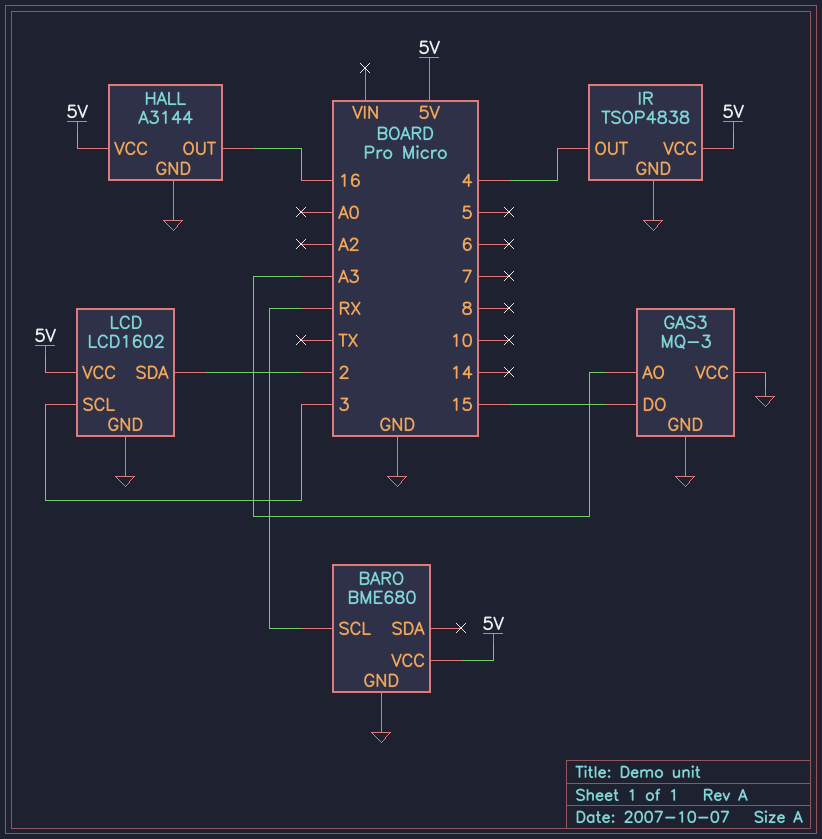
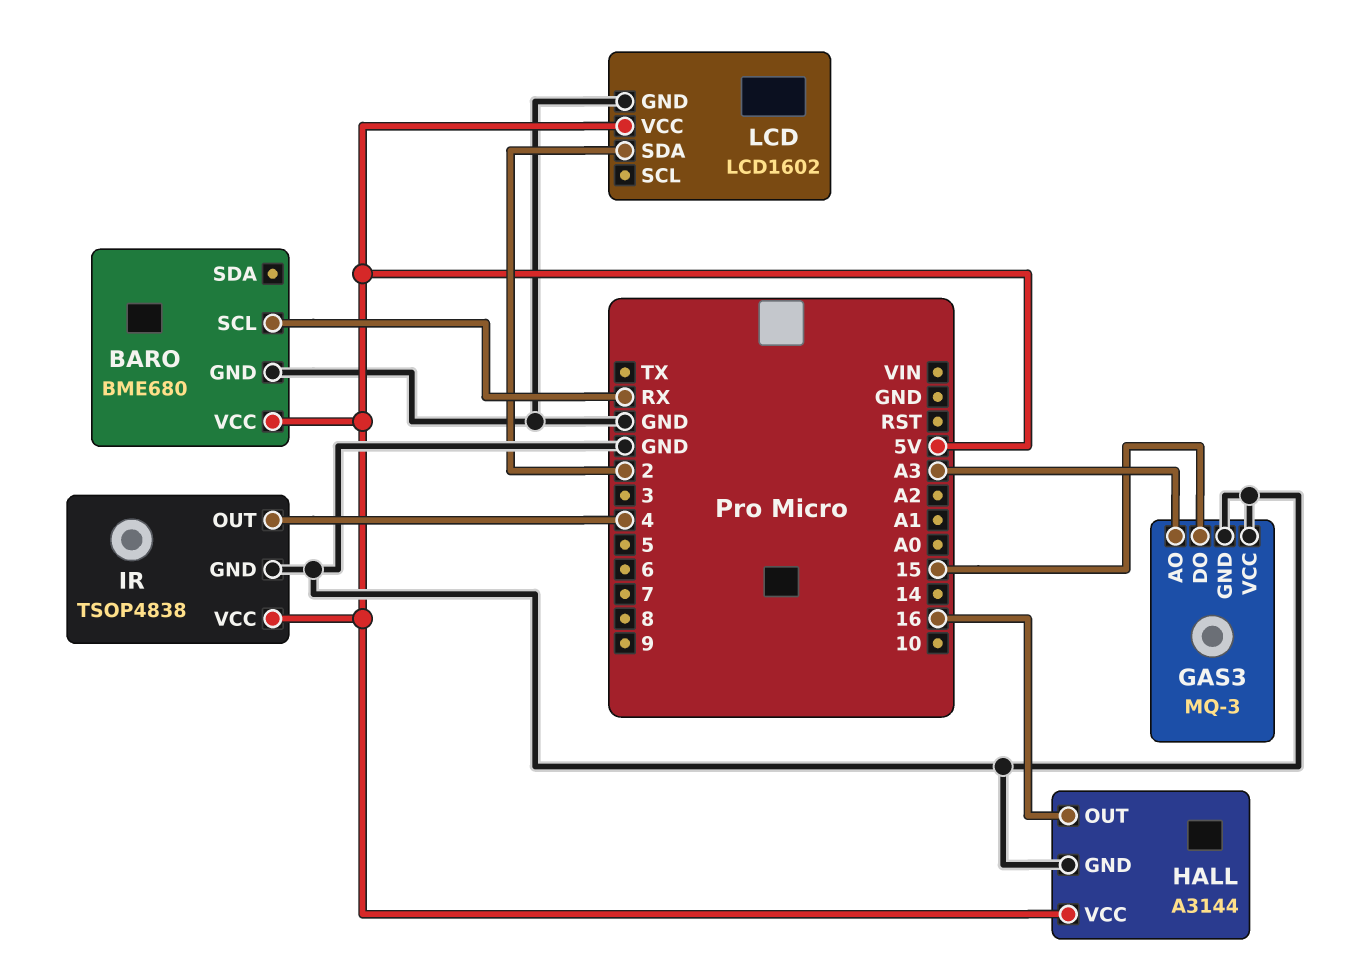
LCD pin SCL: 3 -> none

